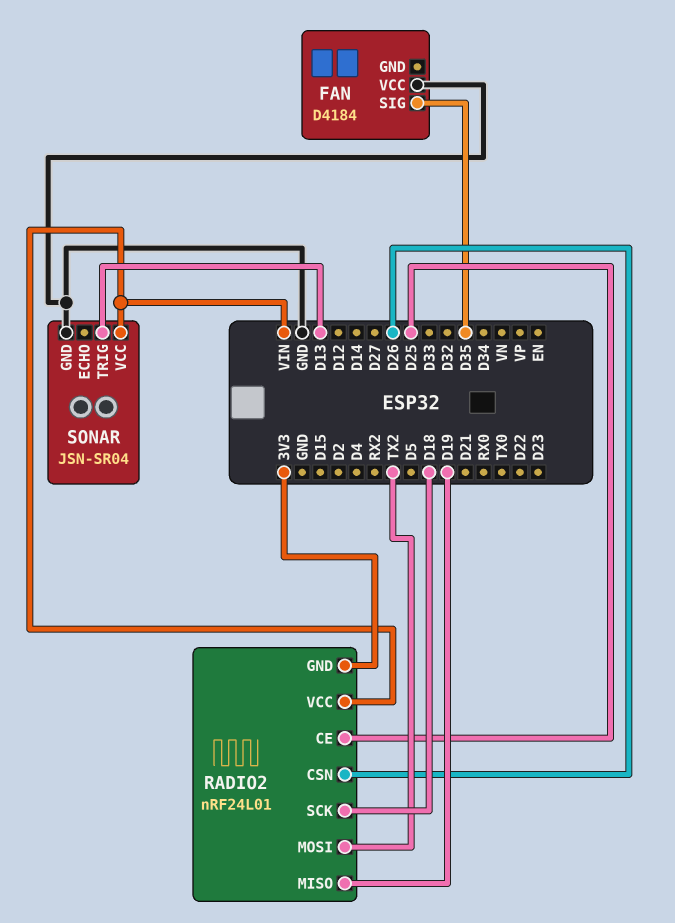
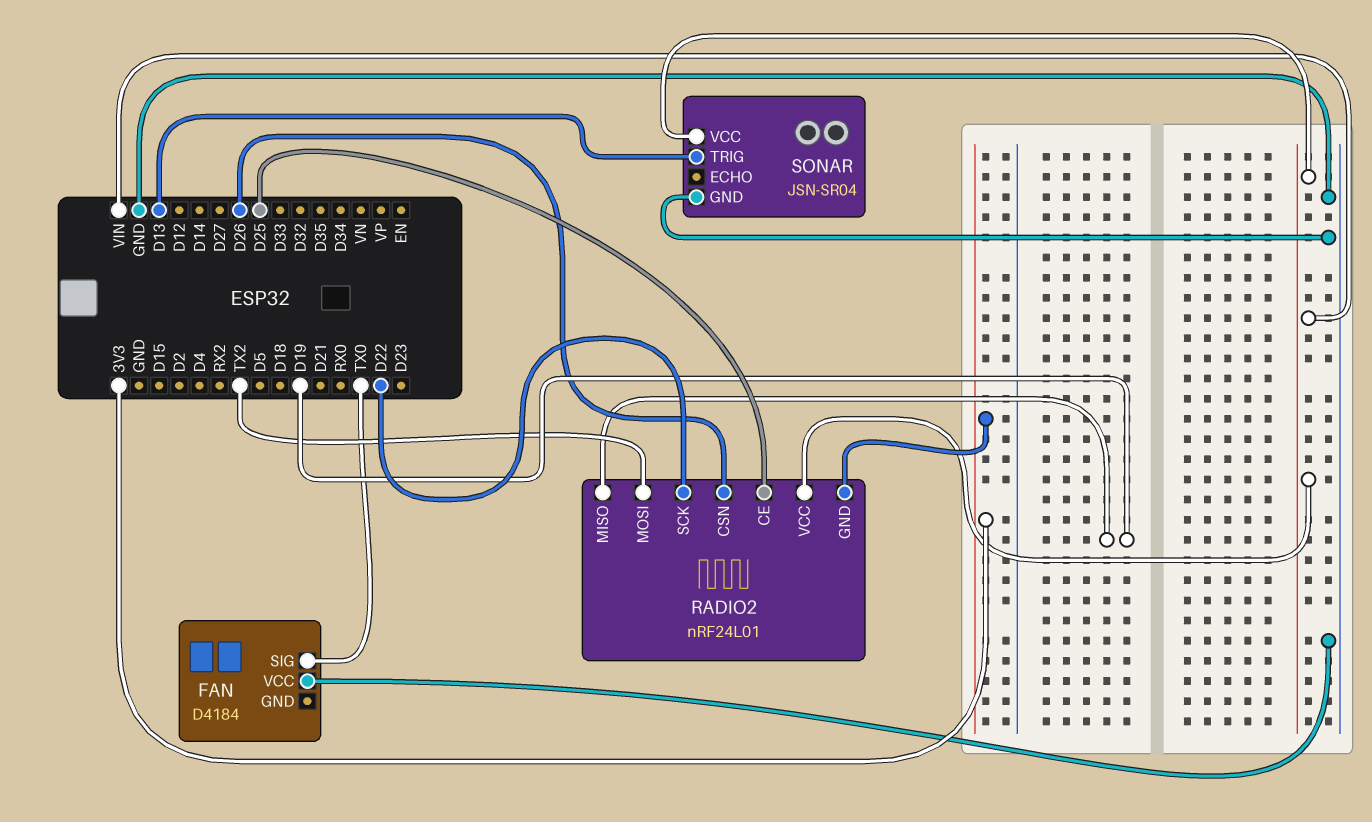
FAN pin SIG: D35 -> TX0
RADIO2 pin SCK: D18 -> D22

